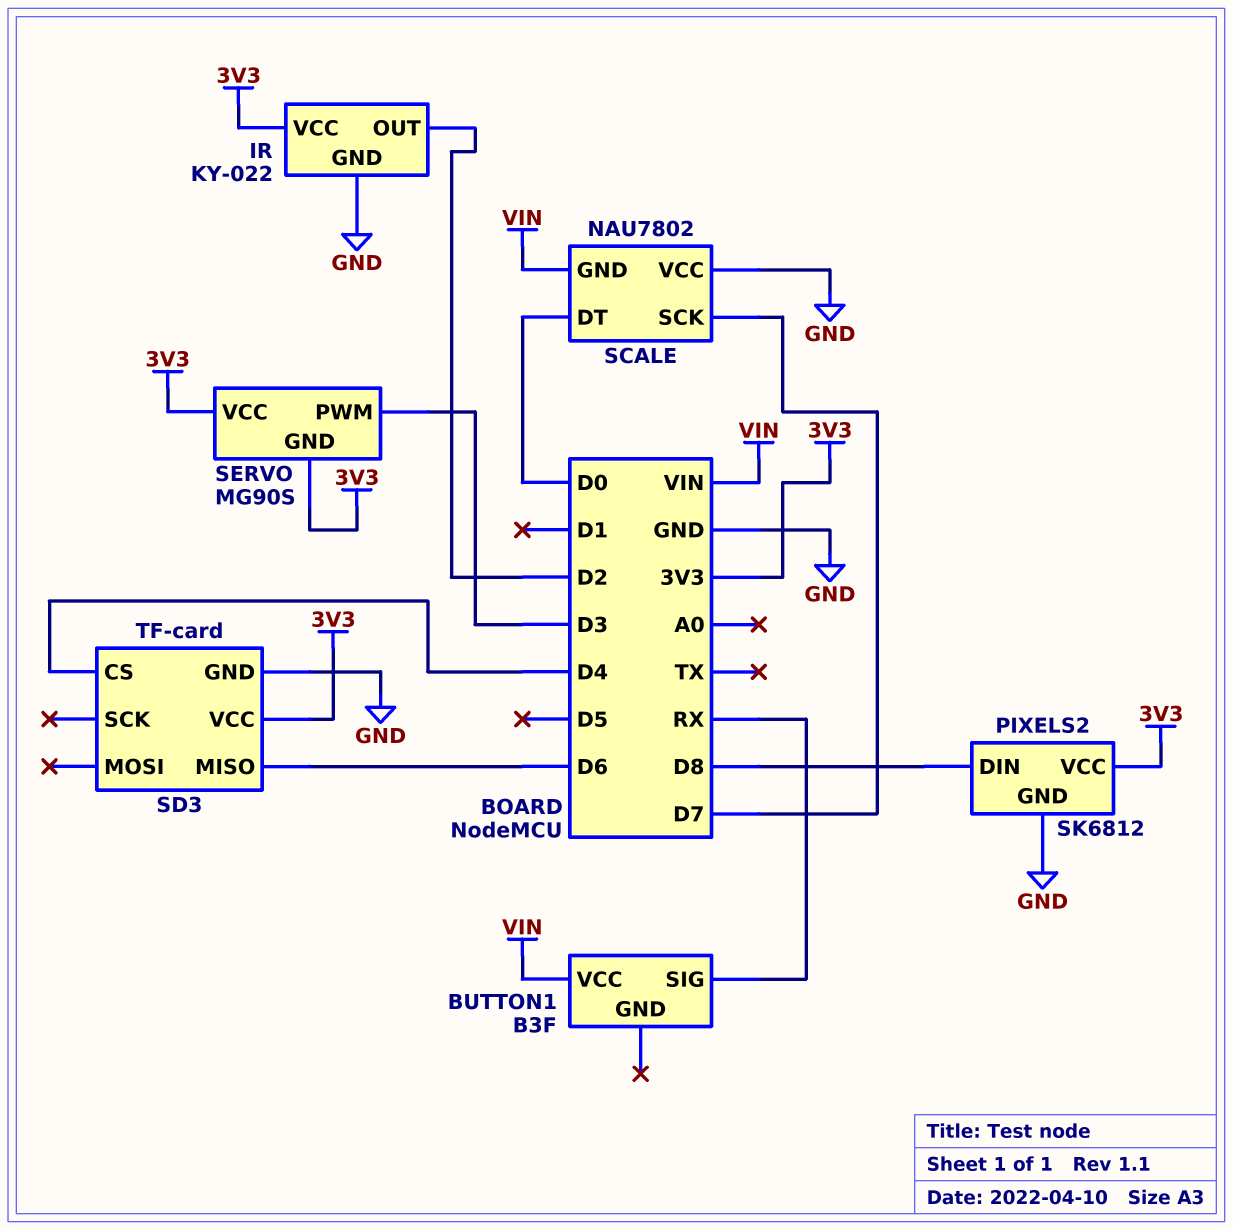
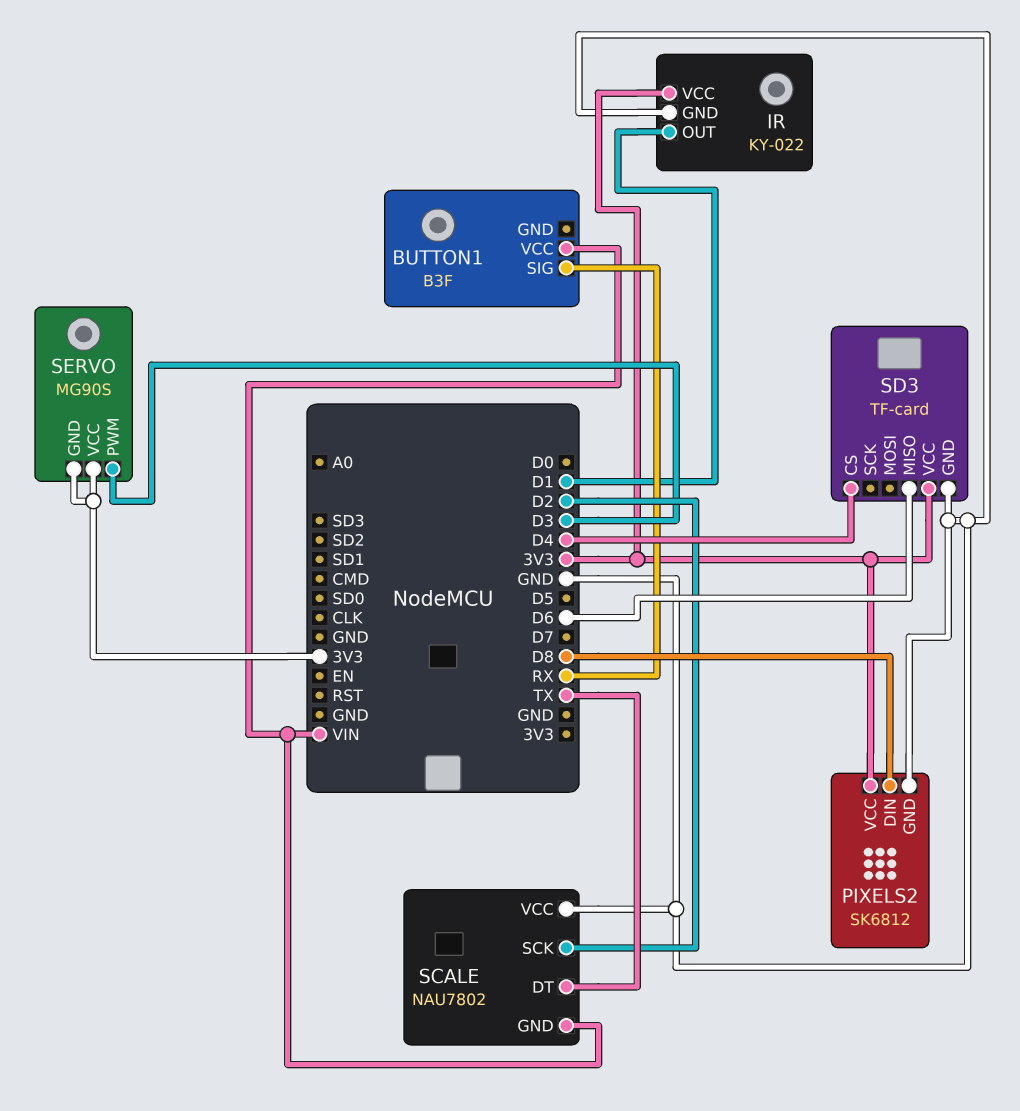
IR pin OUT: D2 -> D1
SCALE pin DT: D0 -> TX
SCALE pin SCK: D7 -> D2

